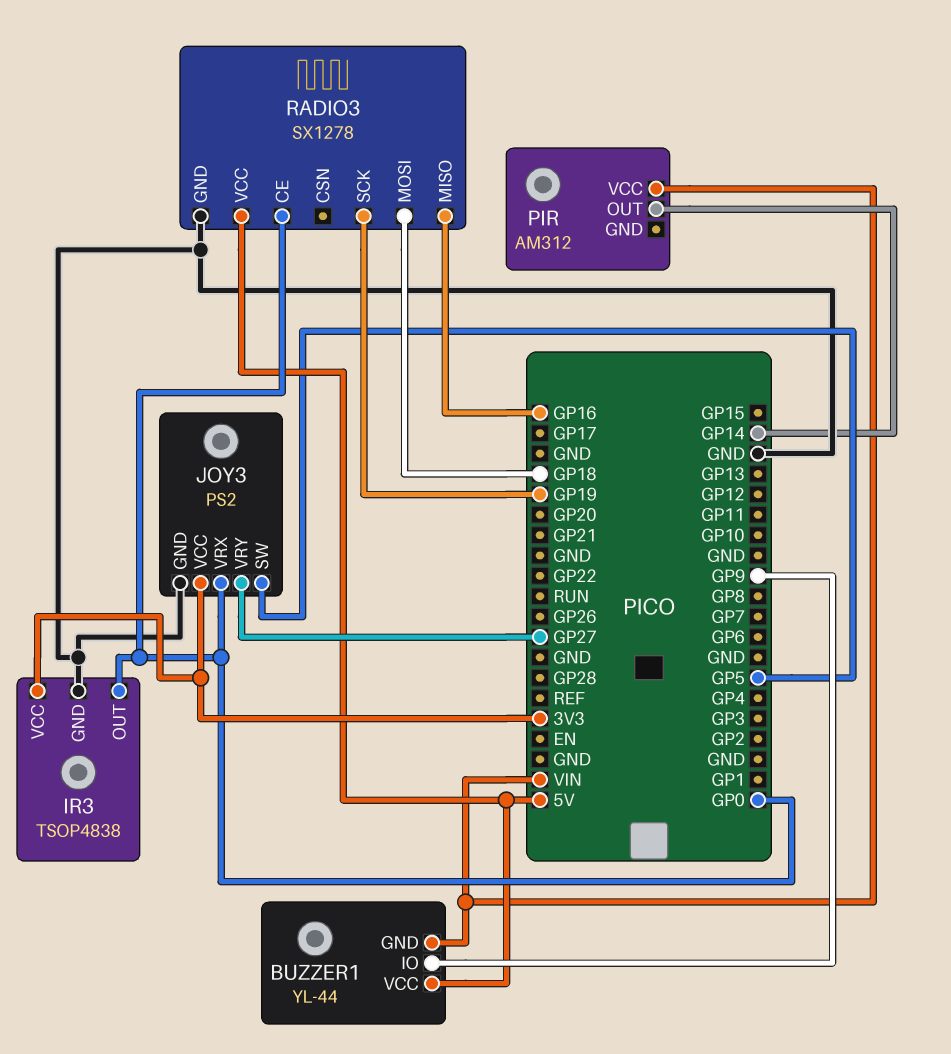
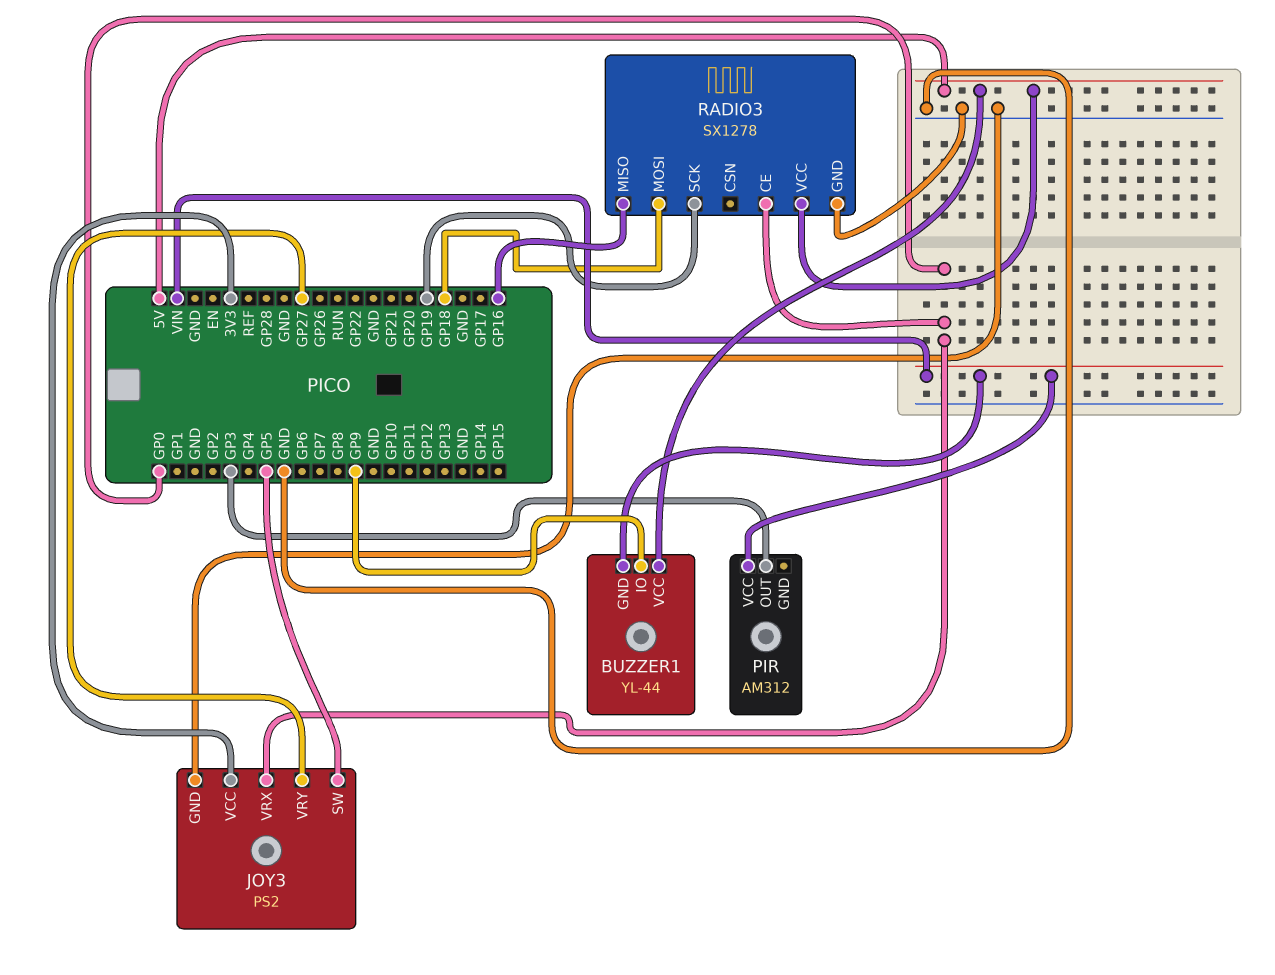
IR3: TSOP4838 -> none
IR3 pin GND: GND -> none
IR3 pin OUT: GP0 -> none
IR3 pin VCC: 3V3 -> none
PIR pin OUT: GP14 -> GP3

